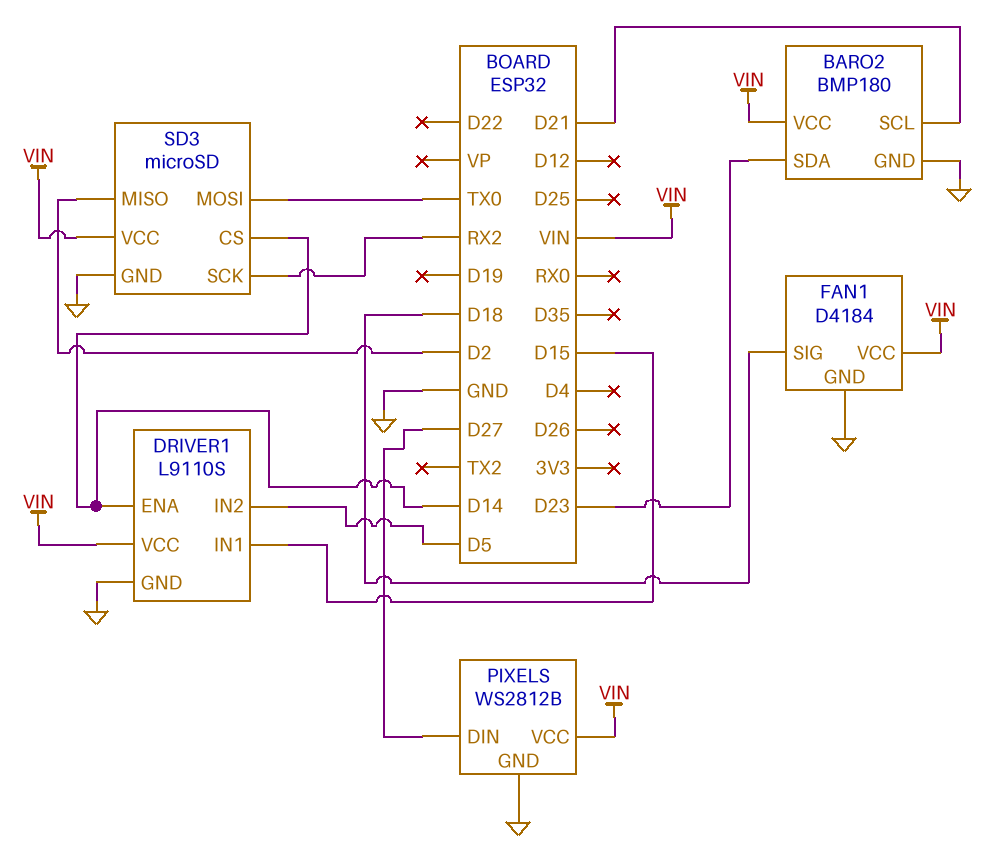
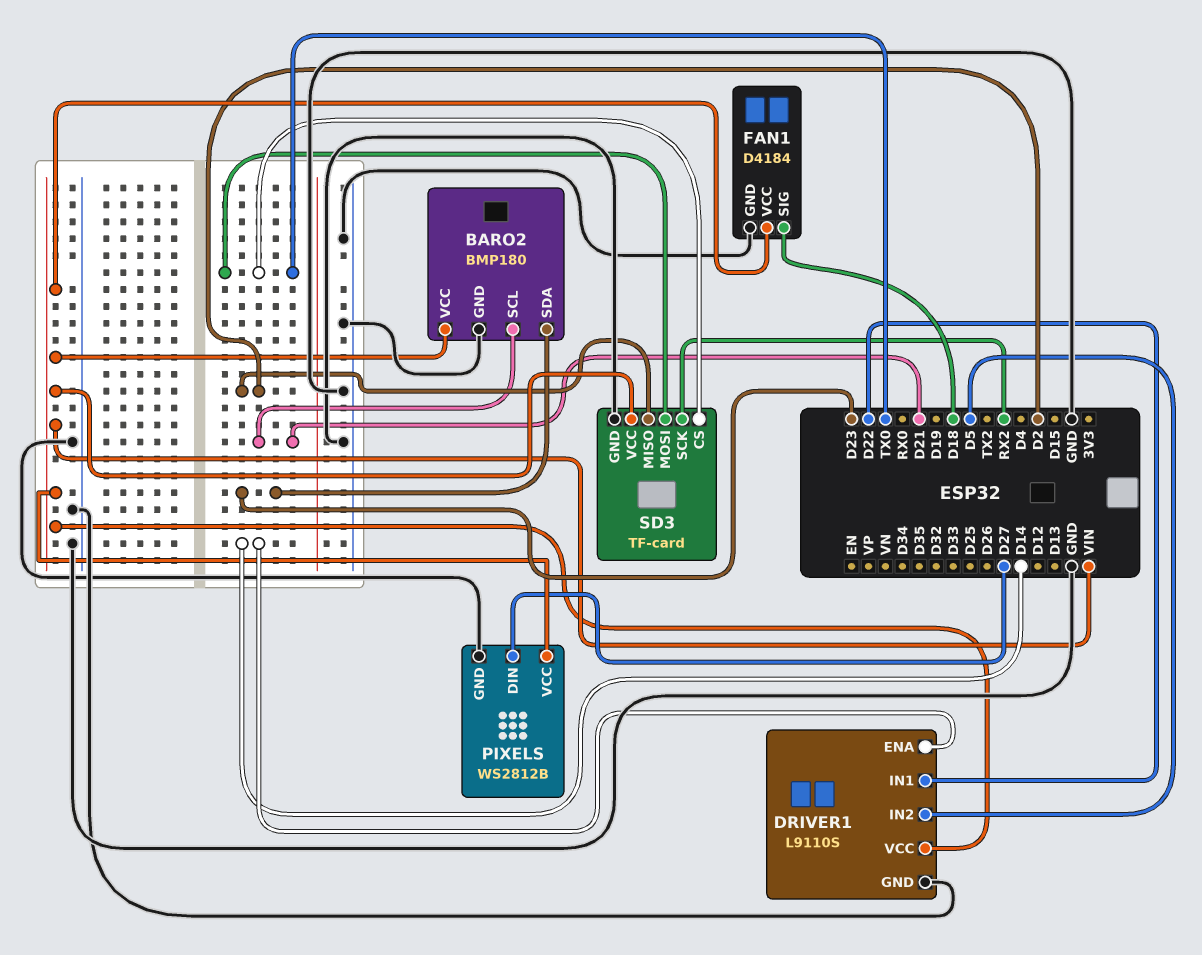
DRIVER1 pin IN1: D15 -> D22
SD3: microSD -> TF-card
SD3 pin CS: D14 -> TX0

